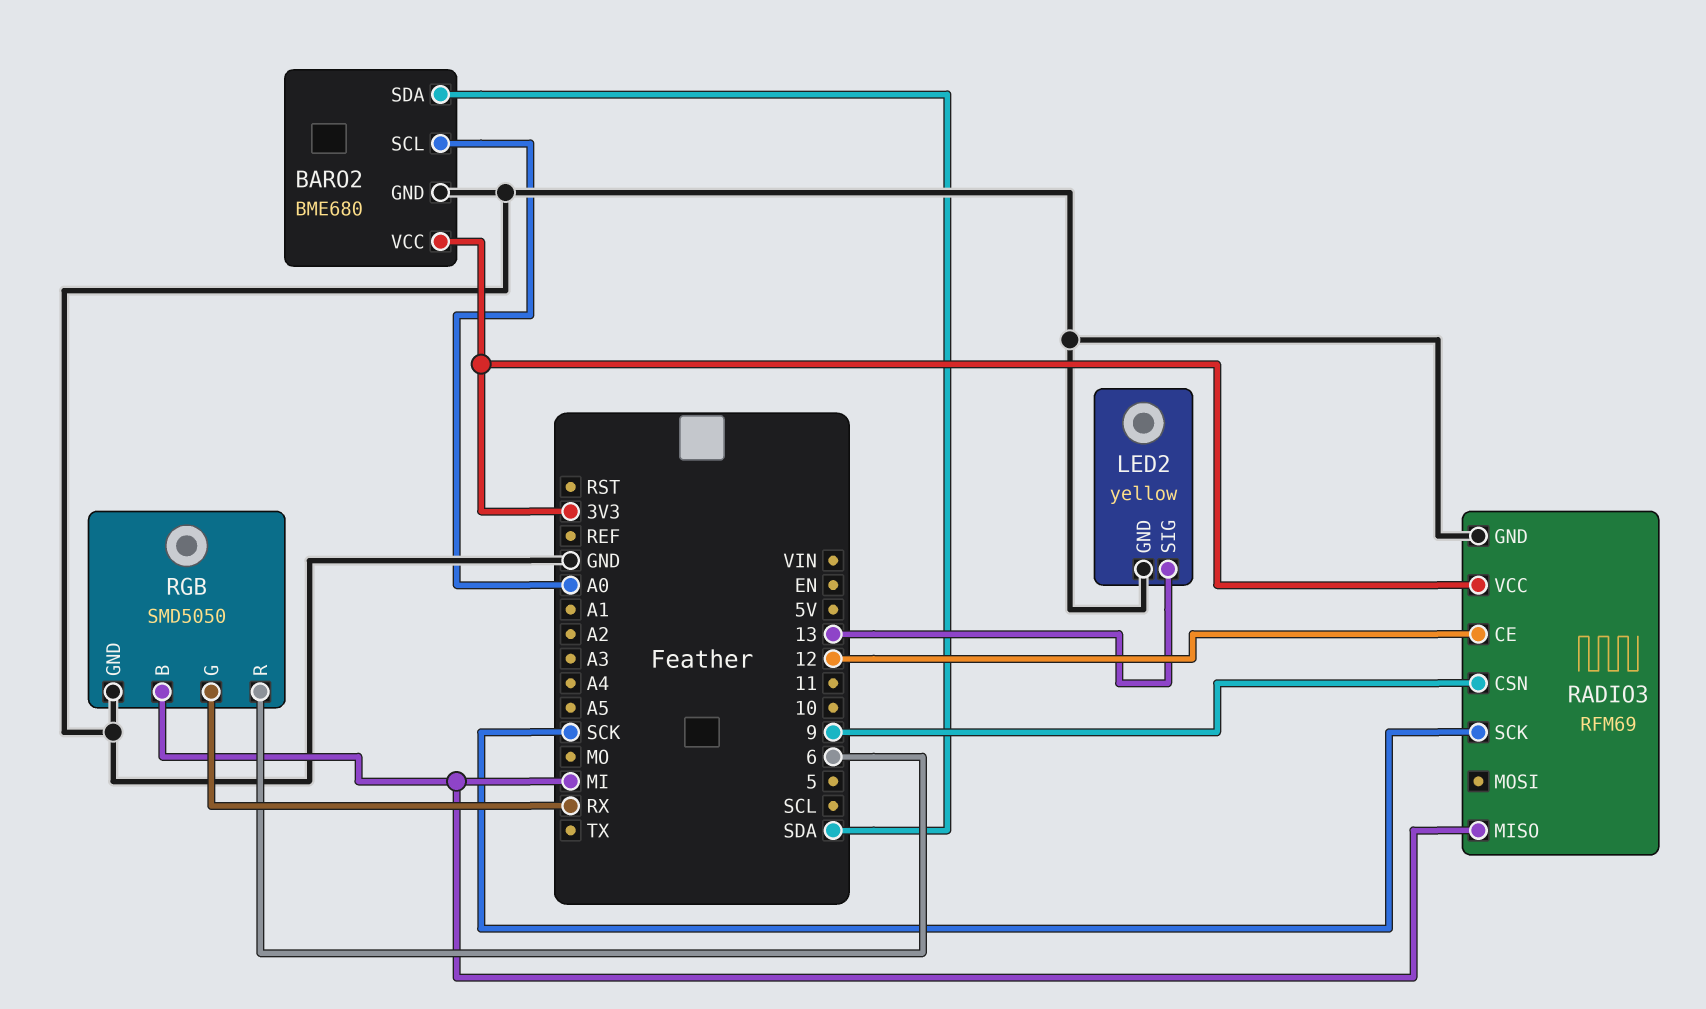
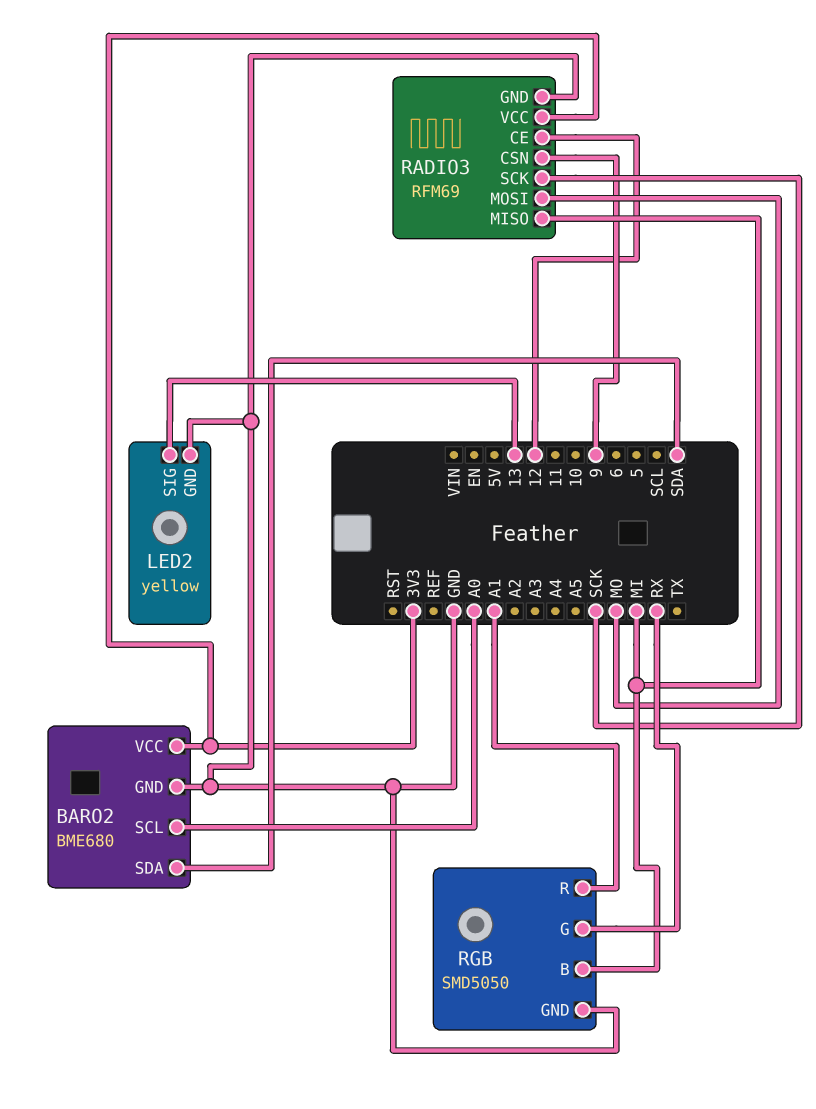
RADIO3 pin MOSI: none -> MO
RGB pin R: 6 -> A1

